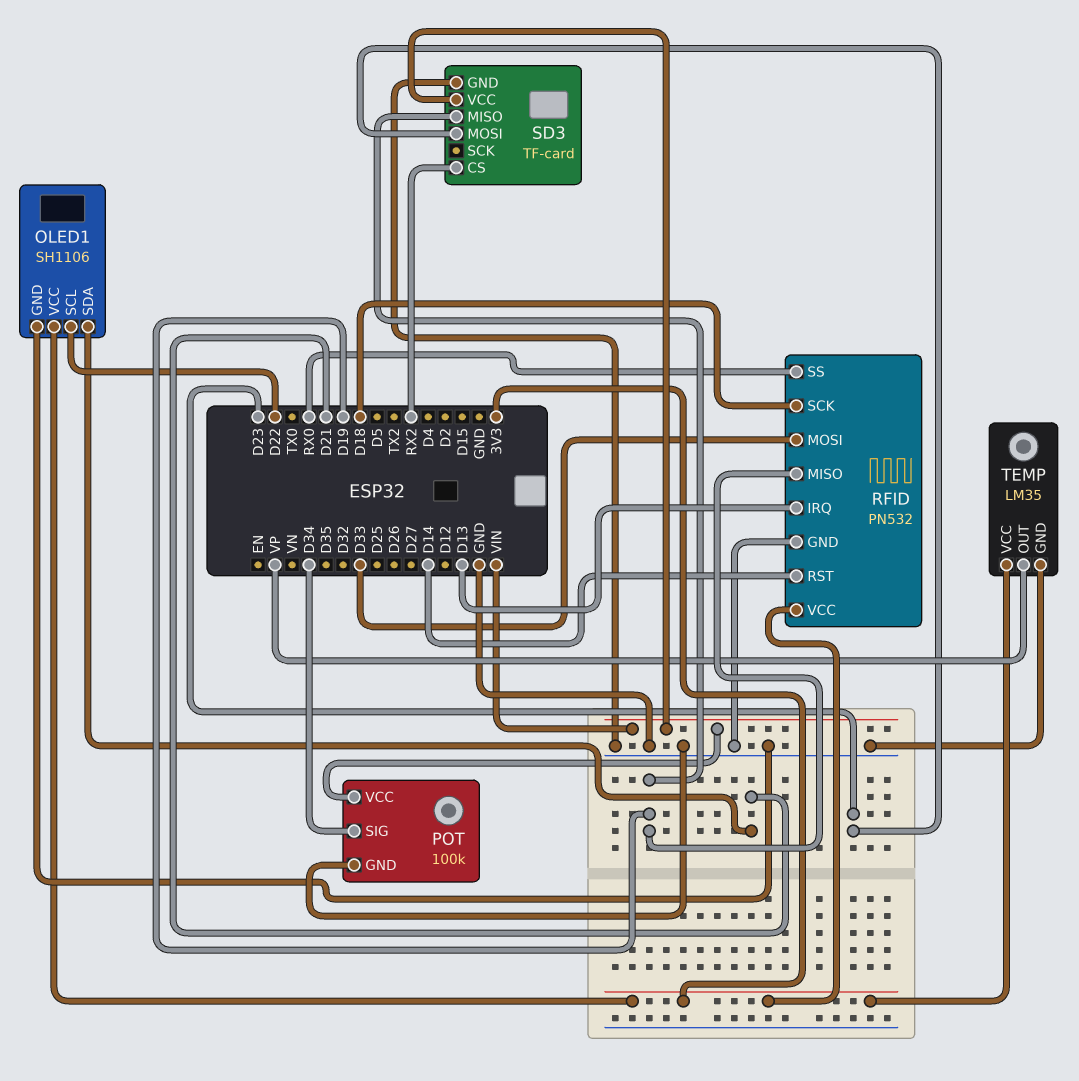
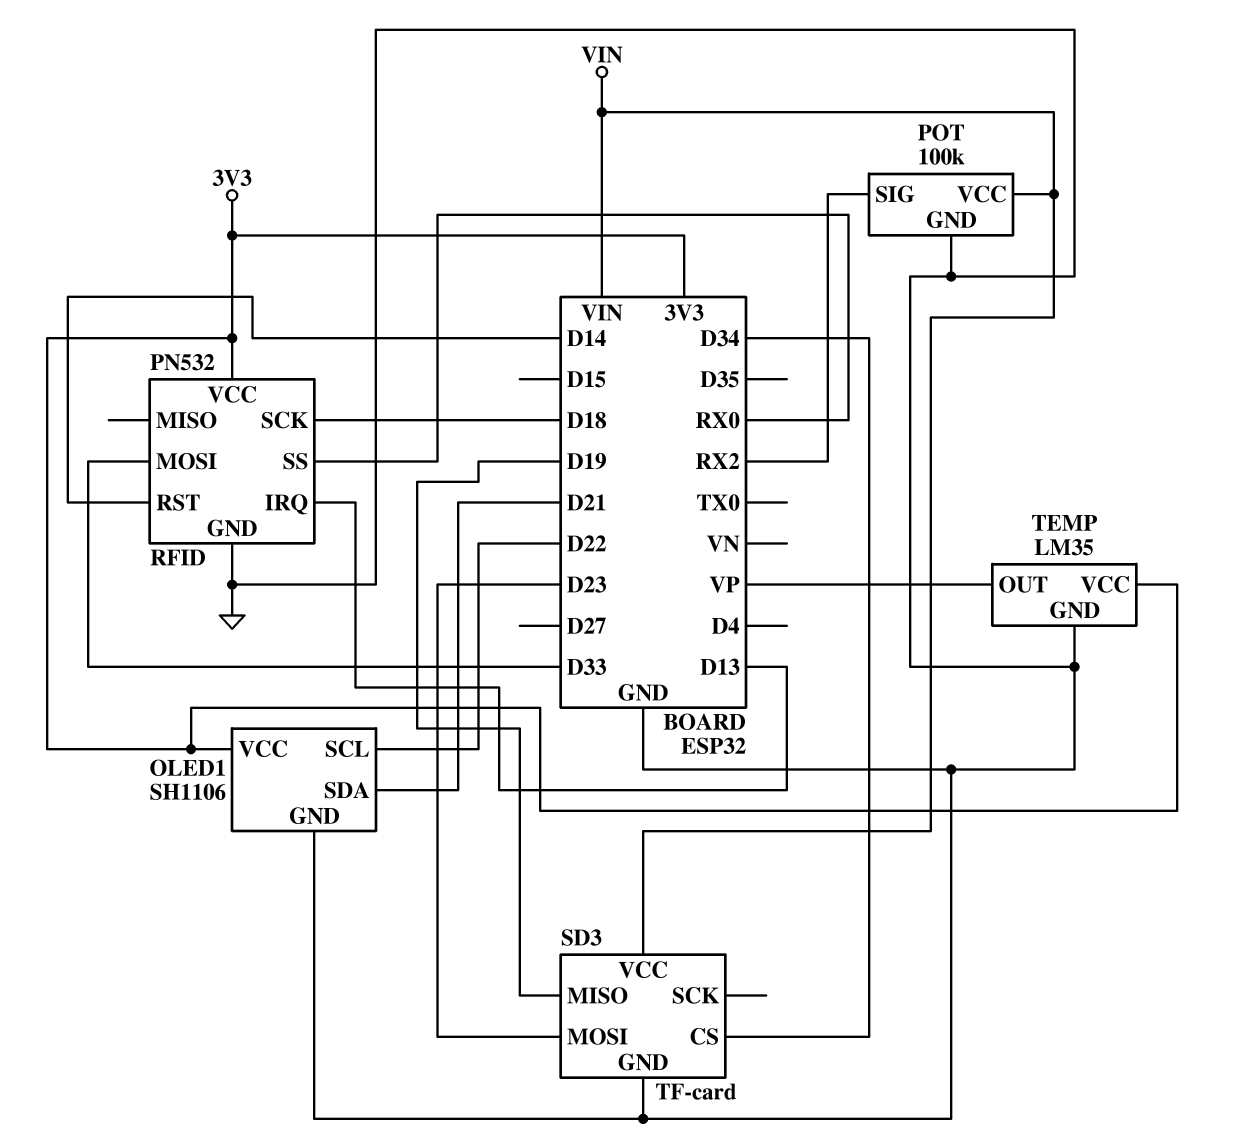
POT pin SIG: D34 -> RX2
RFID pin MISO: D19 -> none
SD3 pin CS: RX2 -> D34

